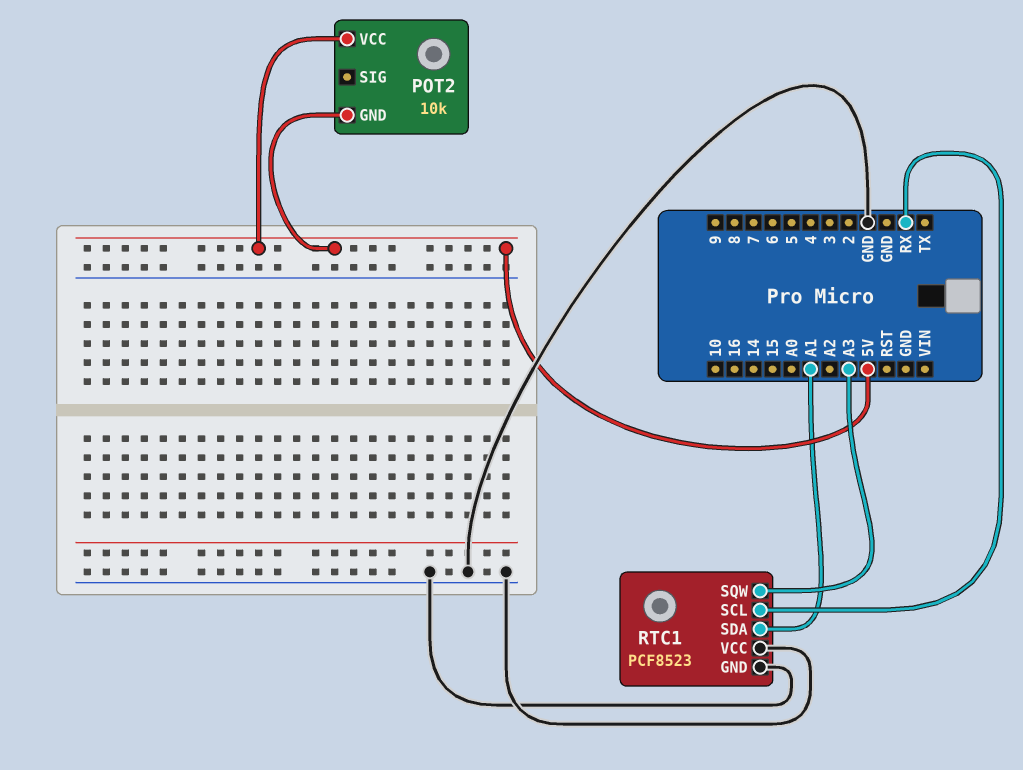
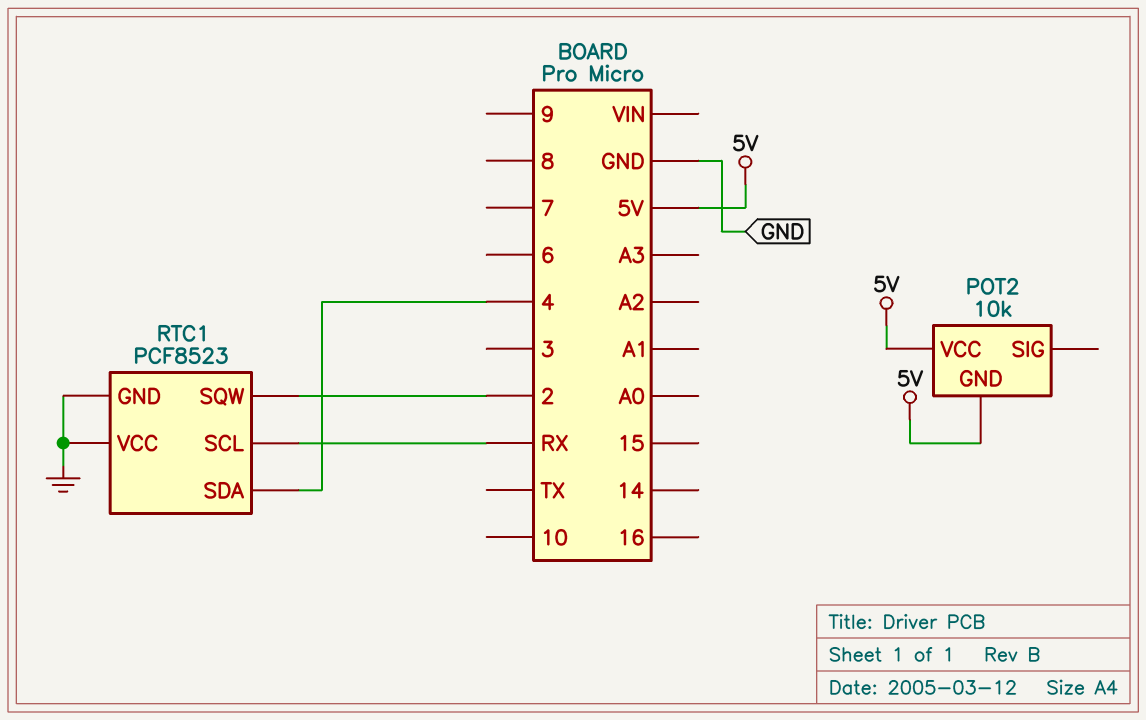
RTC1 pin SDA: A1 -> 4
RTC1 pin SQW: A3 -> 2

